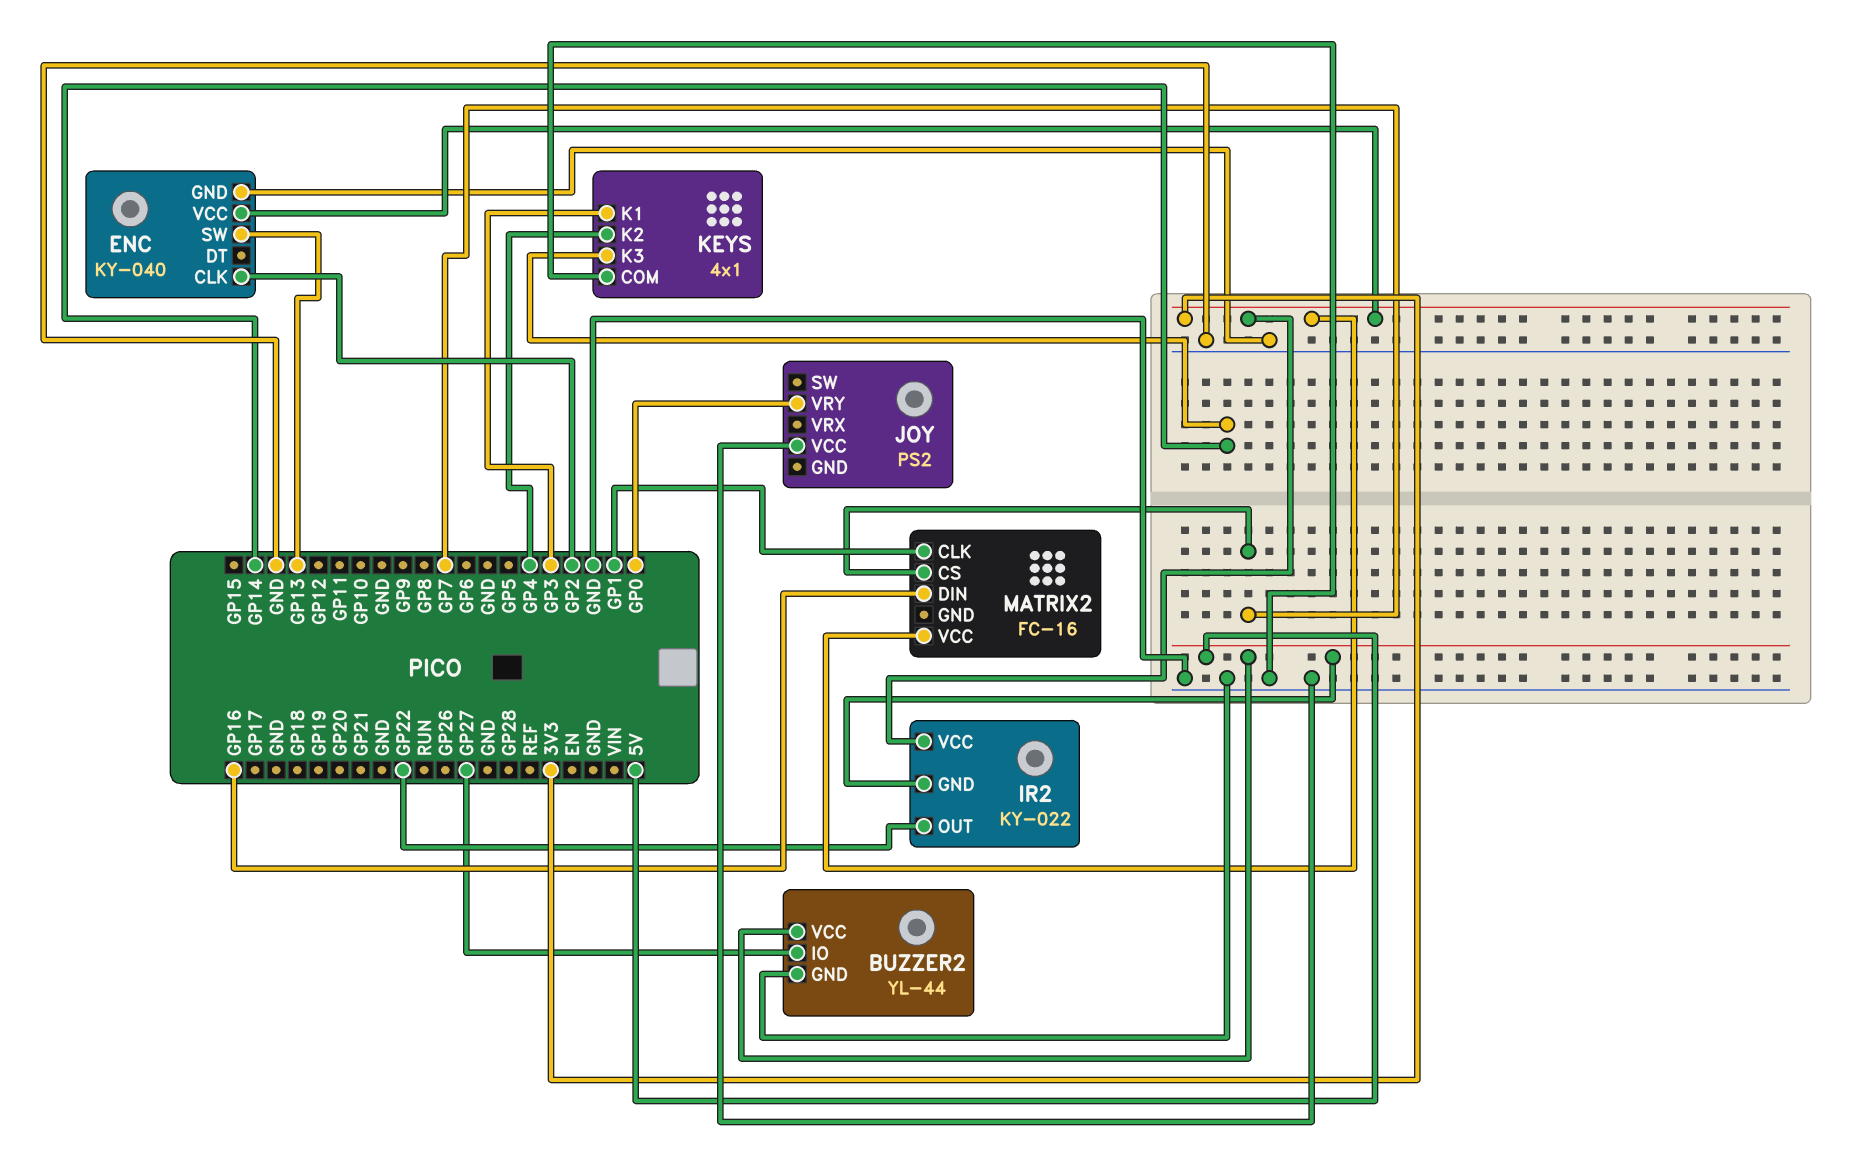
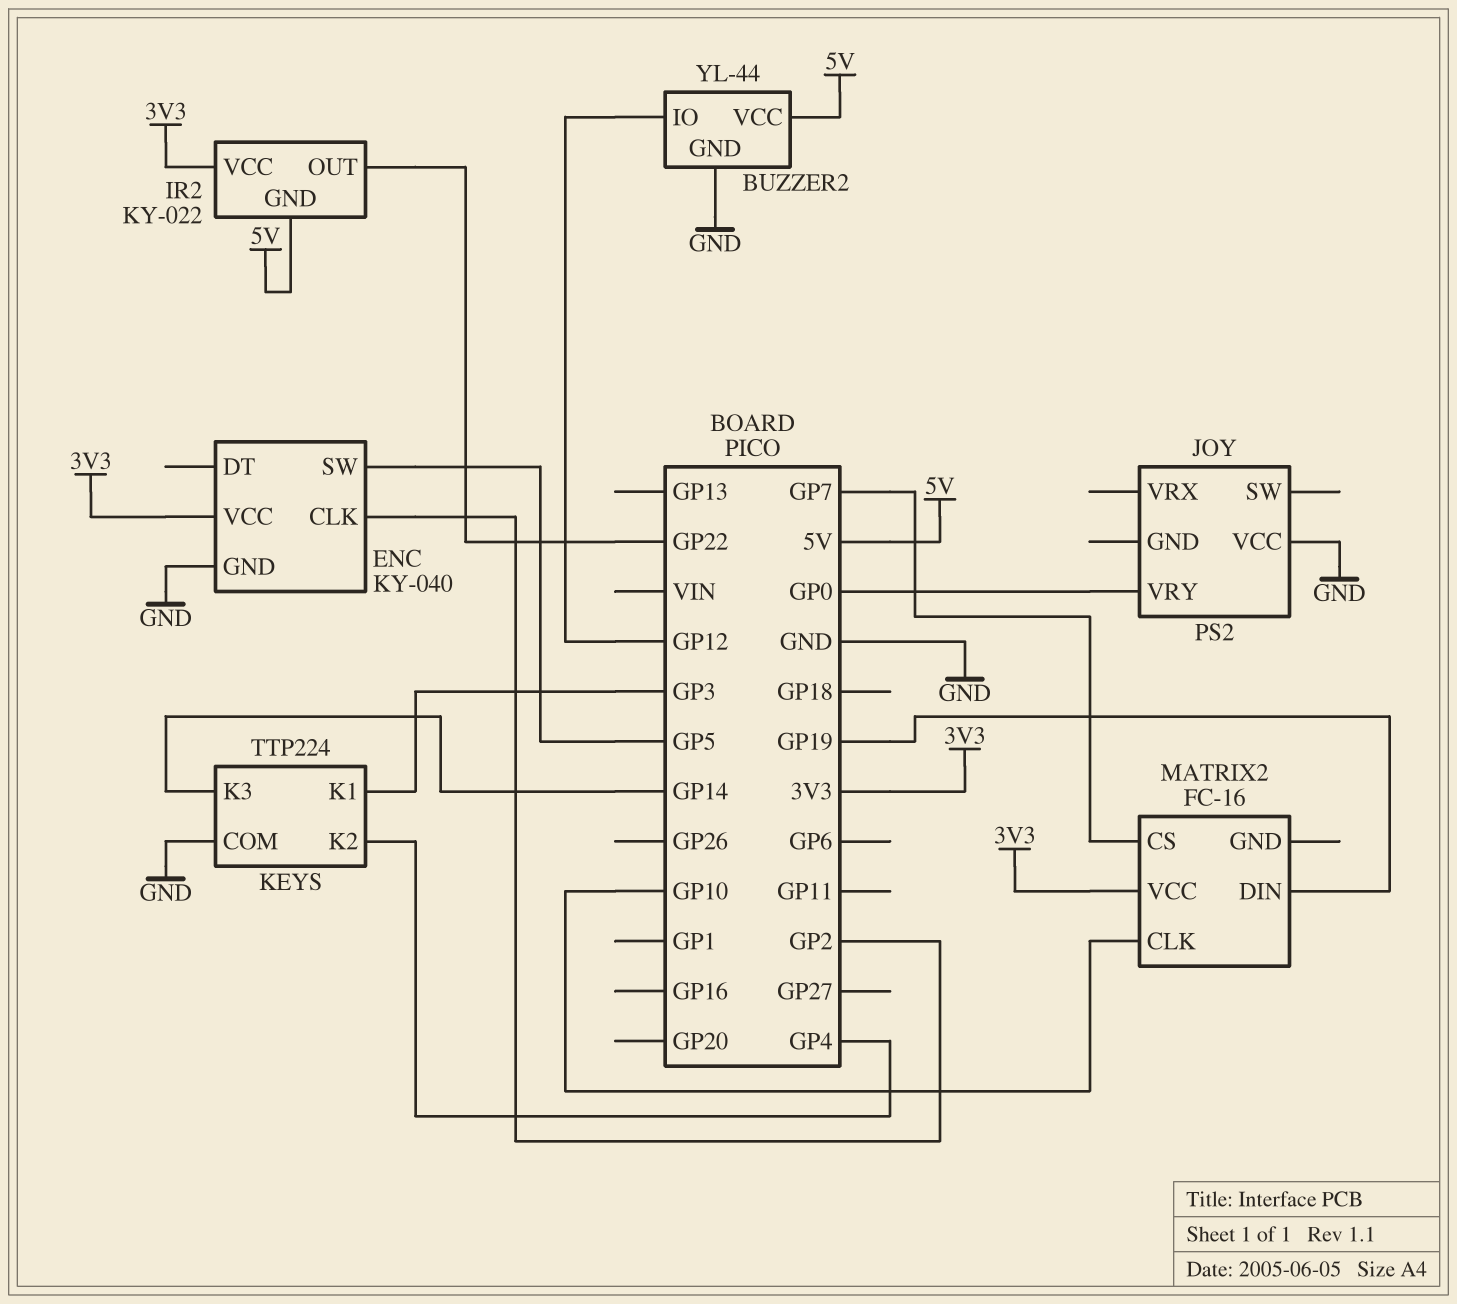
BUZZER2 pin IO: GP27 -> GP12
ENC pin SW: GP13 -> GP5
KEYS: 4x1 -> TTP224
MATRIX2 pin CLK: GP1 -> GP10
MATRIX2 pin DIN: GP16 -> GP19

